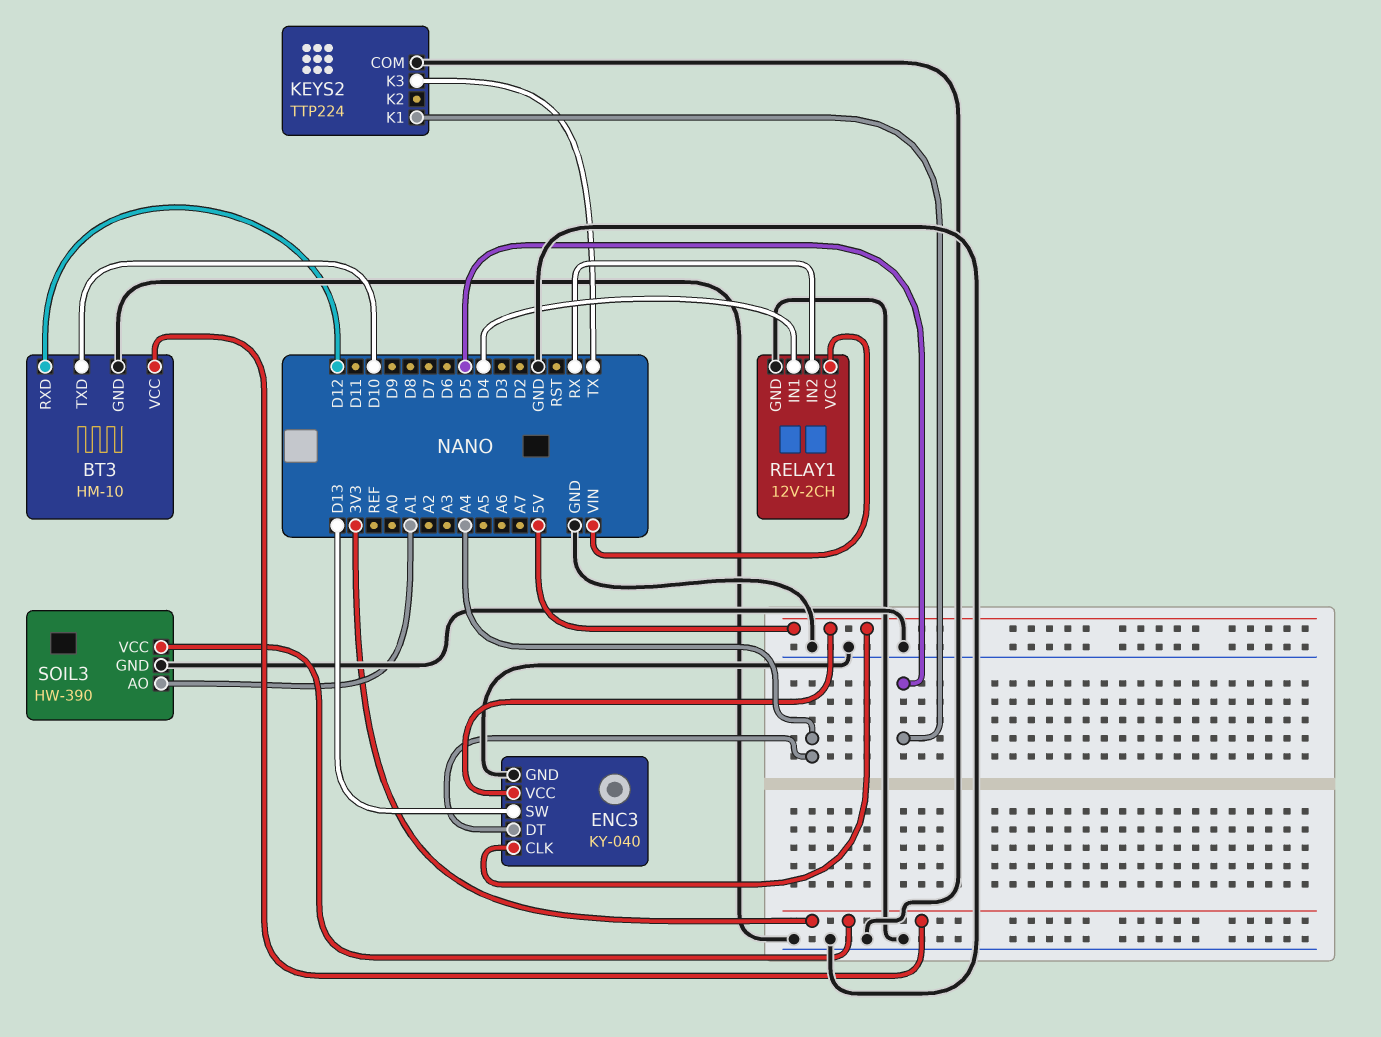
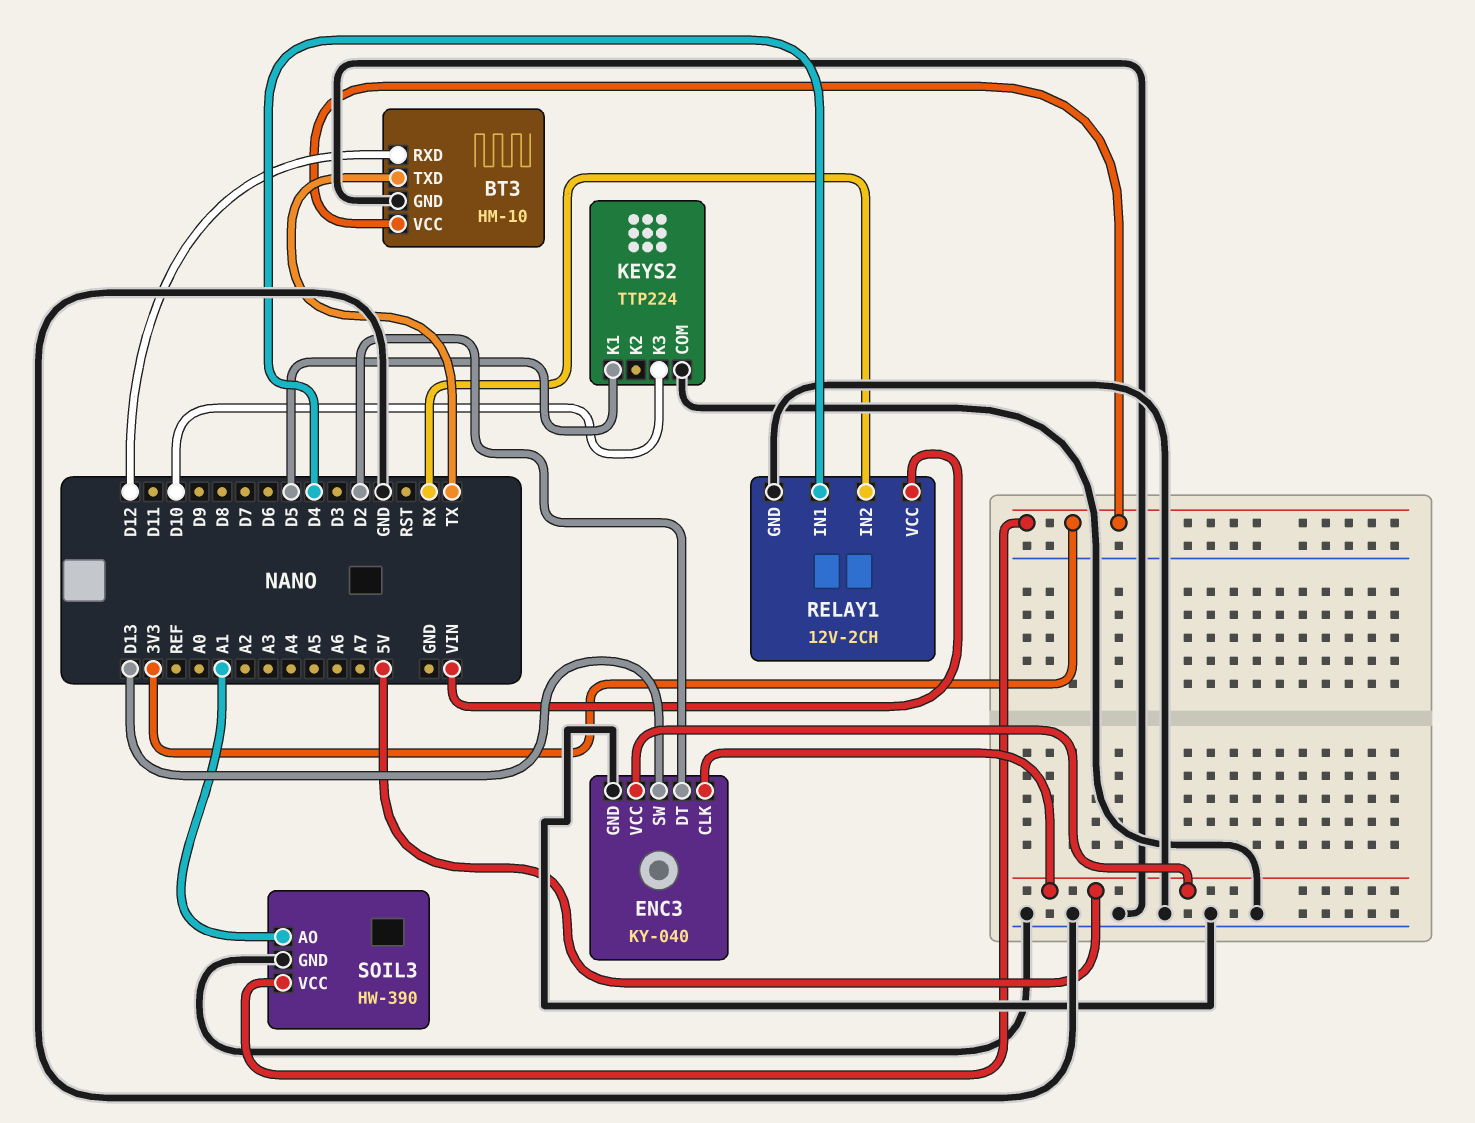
BT3 pin TXD: D10 -> TX
ENC3 pin DT: A4 -> D2
KEYS2 pin K3: TX -> D10

